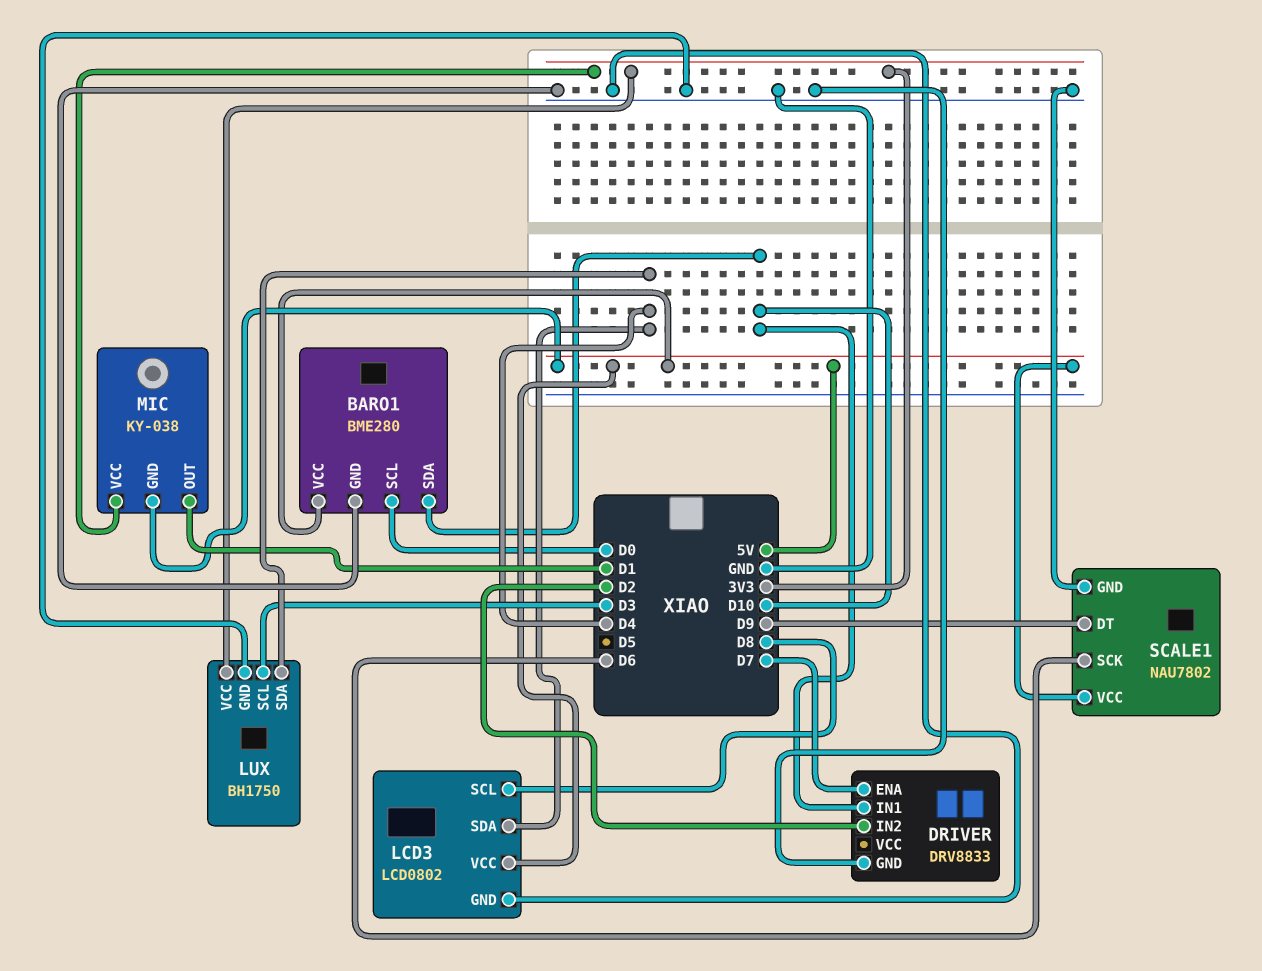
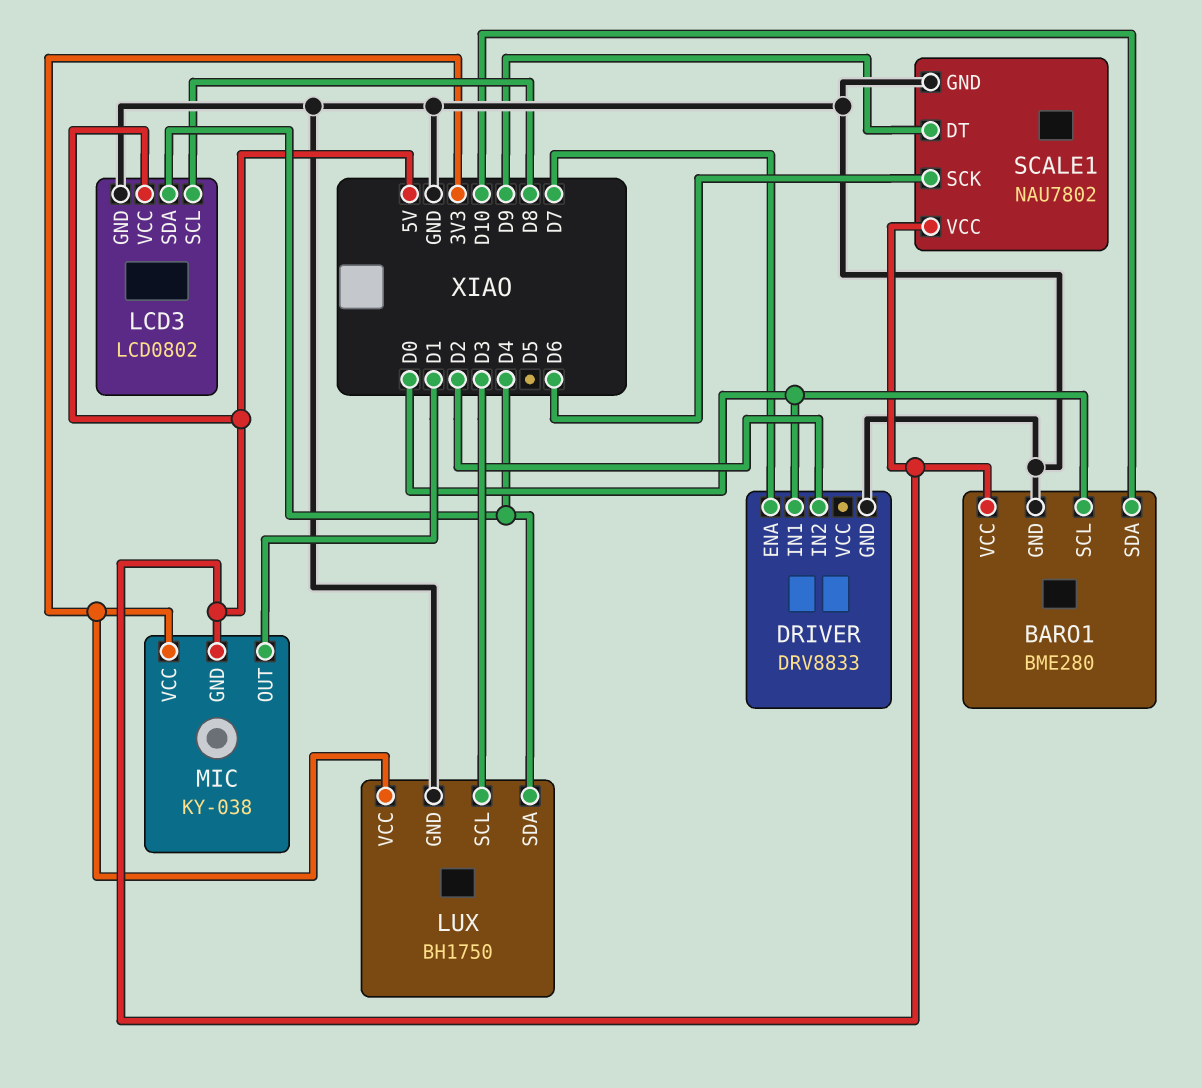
DRIVER pin IN1: D10 -> D0

